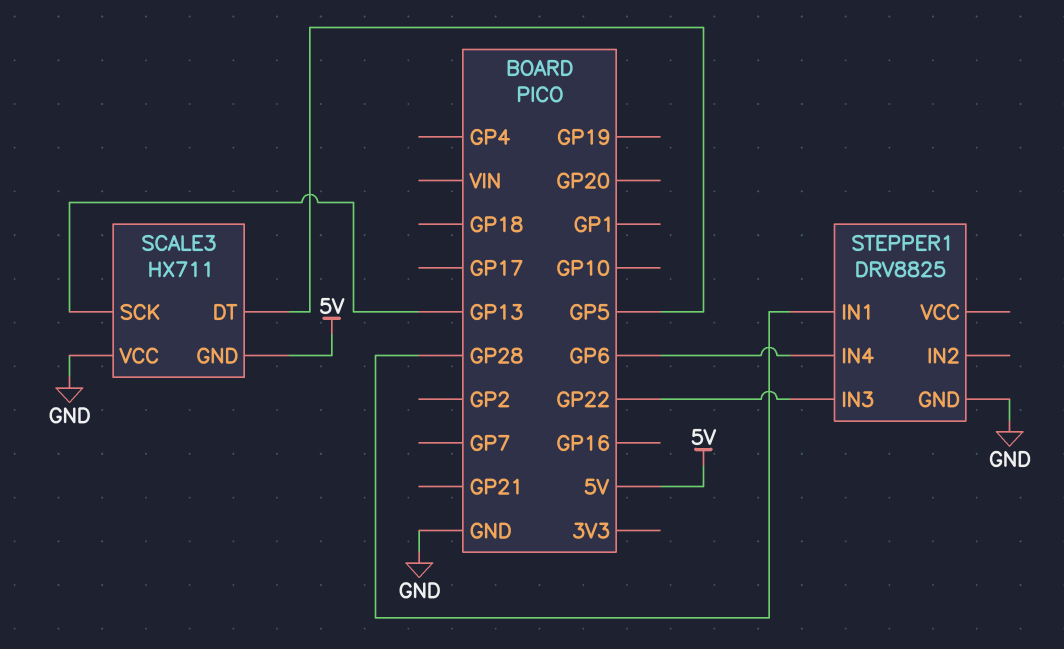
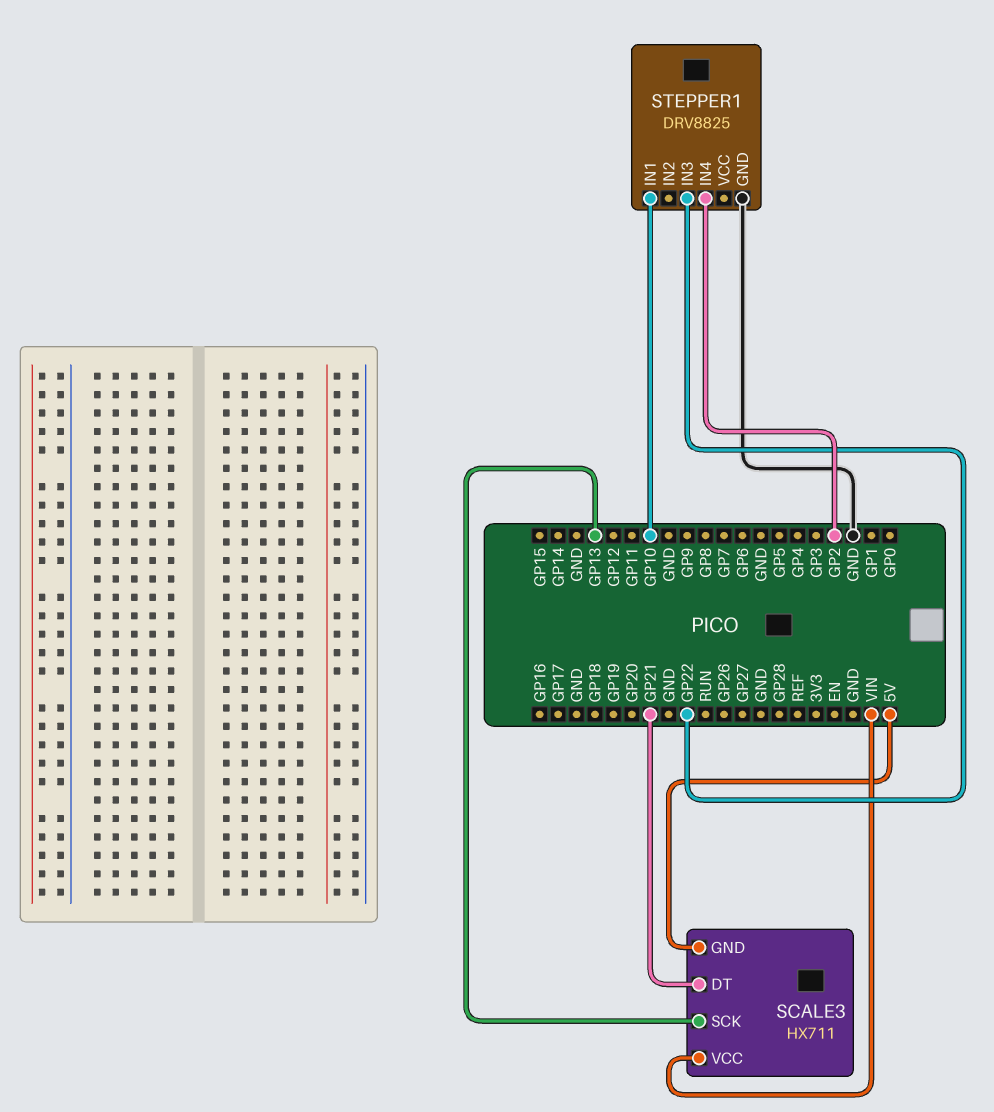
SCALE3 pin DT: GP5 -> GP21
SCALE3 pin VCC: GND -> VIN
STEPPER1 pin IN1: GP28 -> GP10
STEPPER1 pin IN4: GP6 -> GP2

